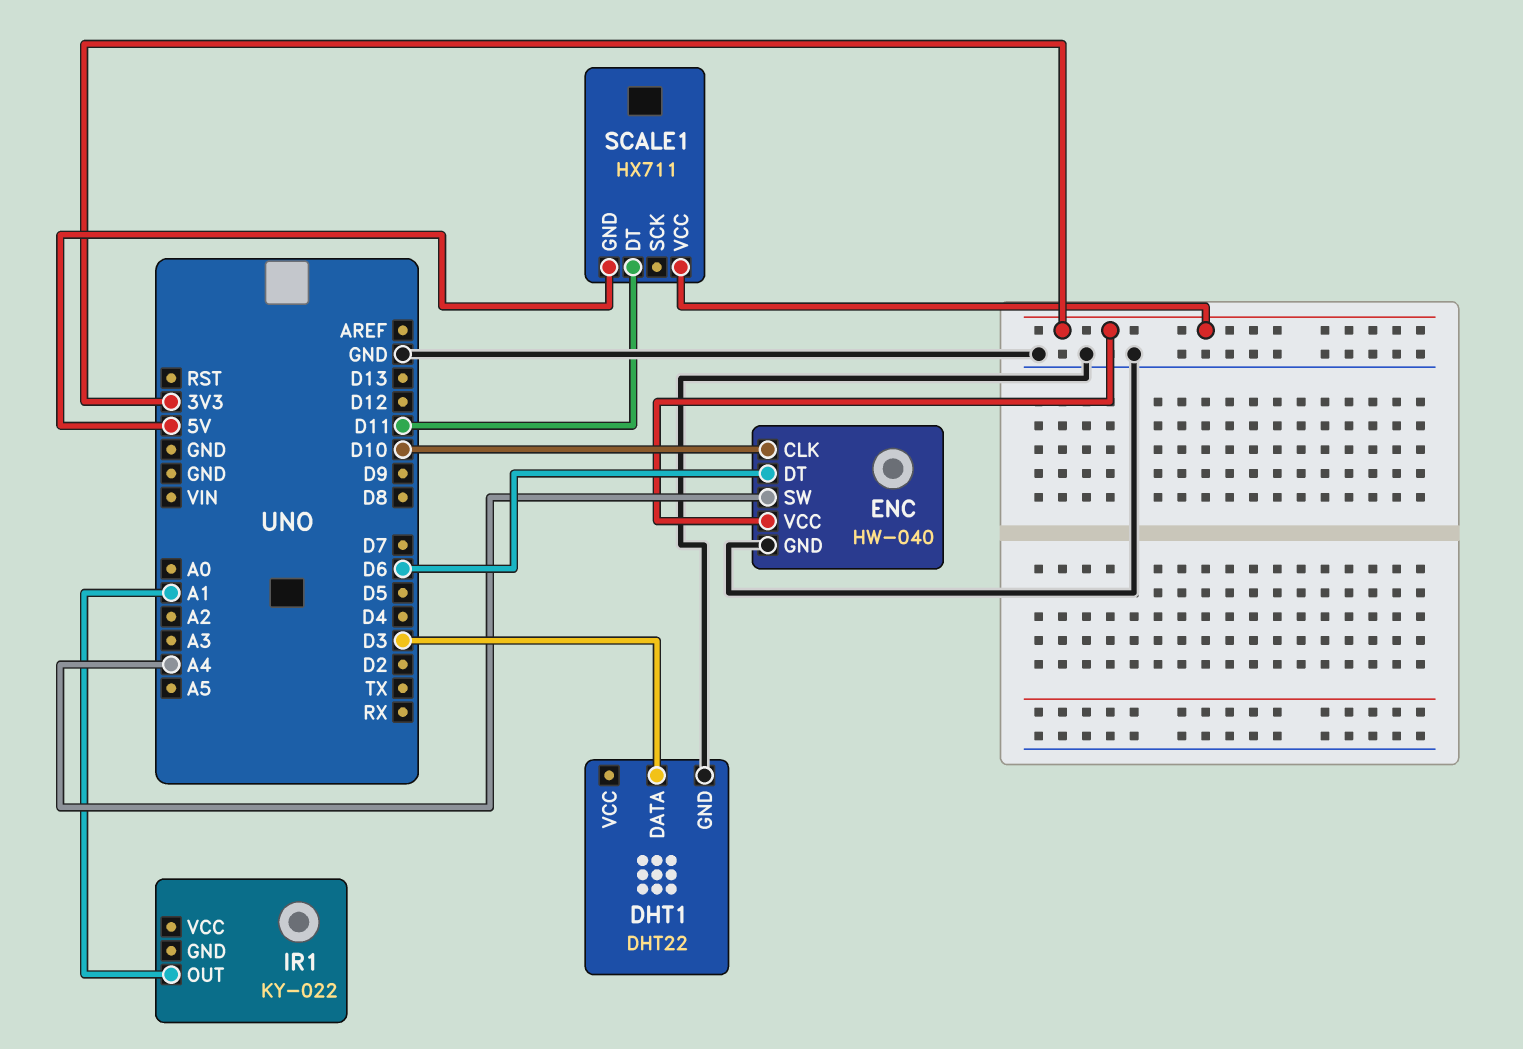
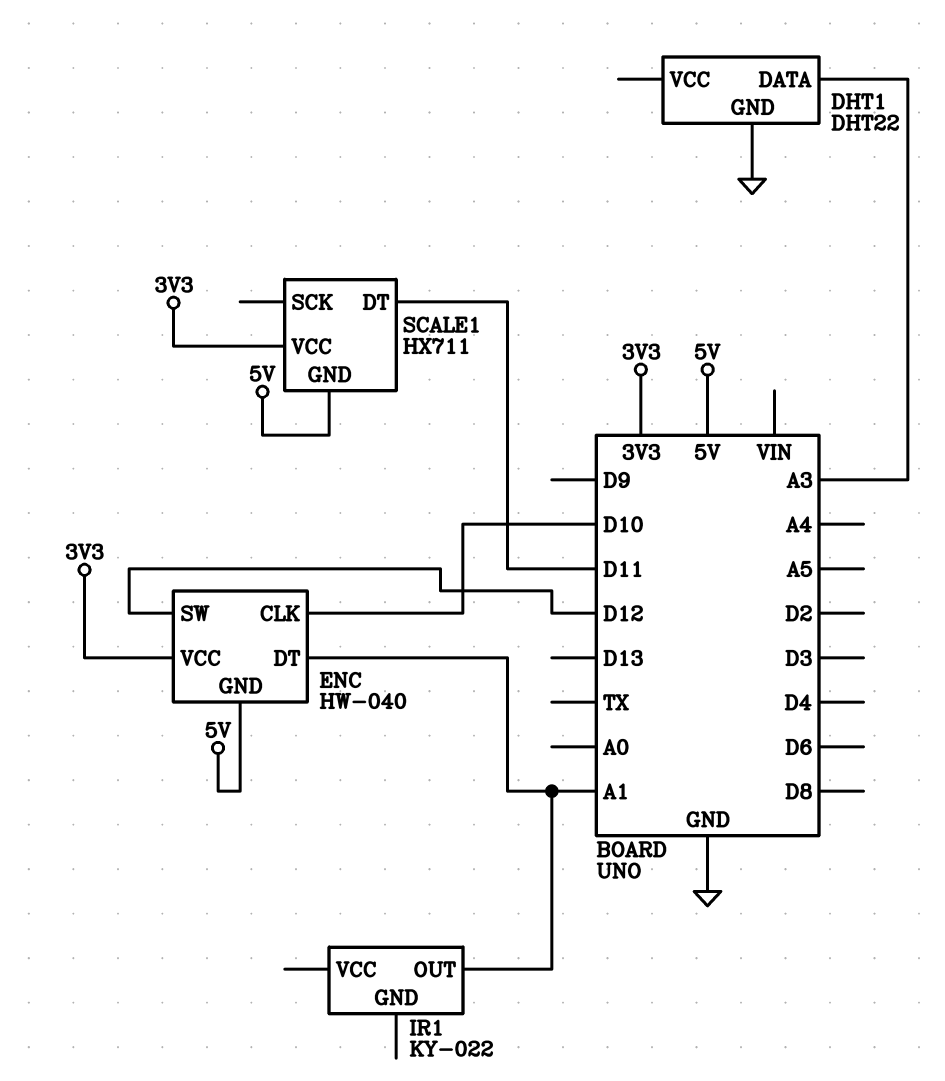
DHT1 pin DATA: D3 -> A3
ENC pin DT: D6 -> A1
ENC pin GND: GND -> 5V
ENC pin SW: A4 -> D12

